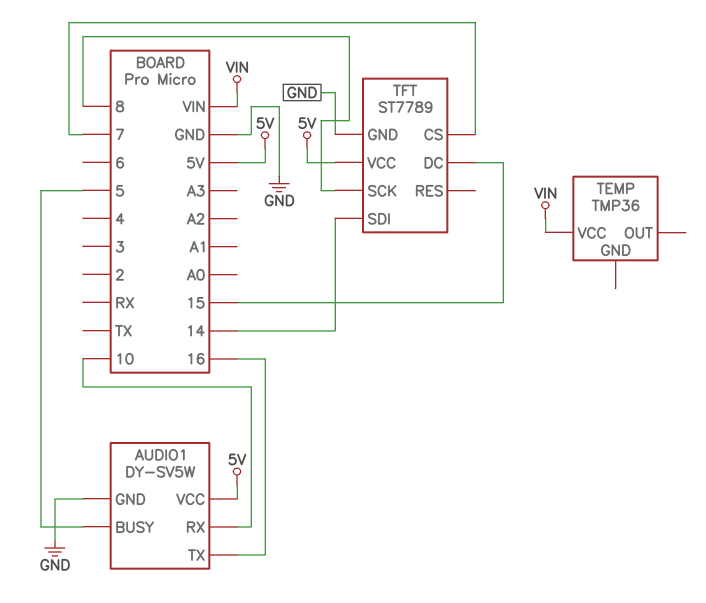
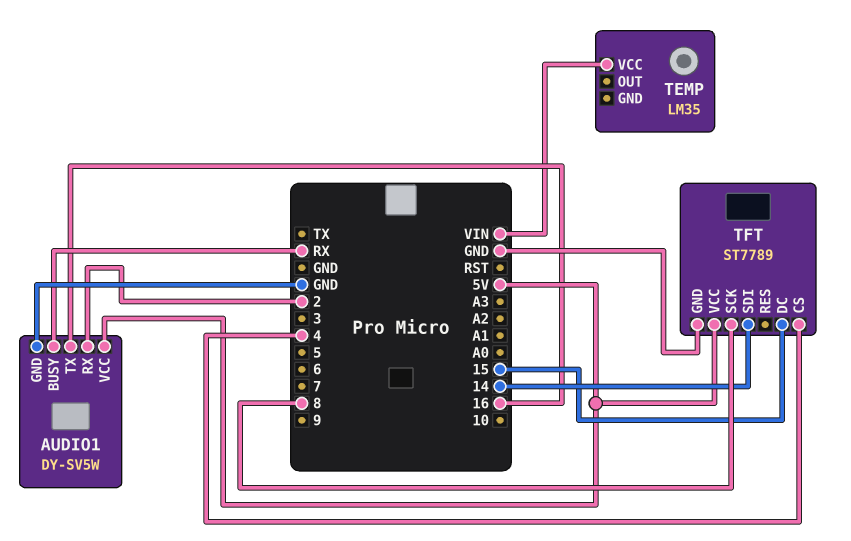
AUDIO1 pin BUSY: 5 -> RX
AUDIO1 pin RX: 10 -> 2
TEMP: TMP36 -> LM35
TFT pin CS: 7 -> 4

